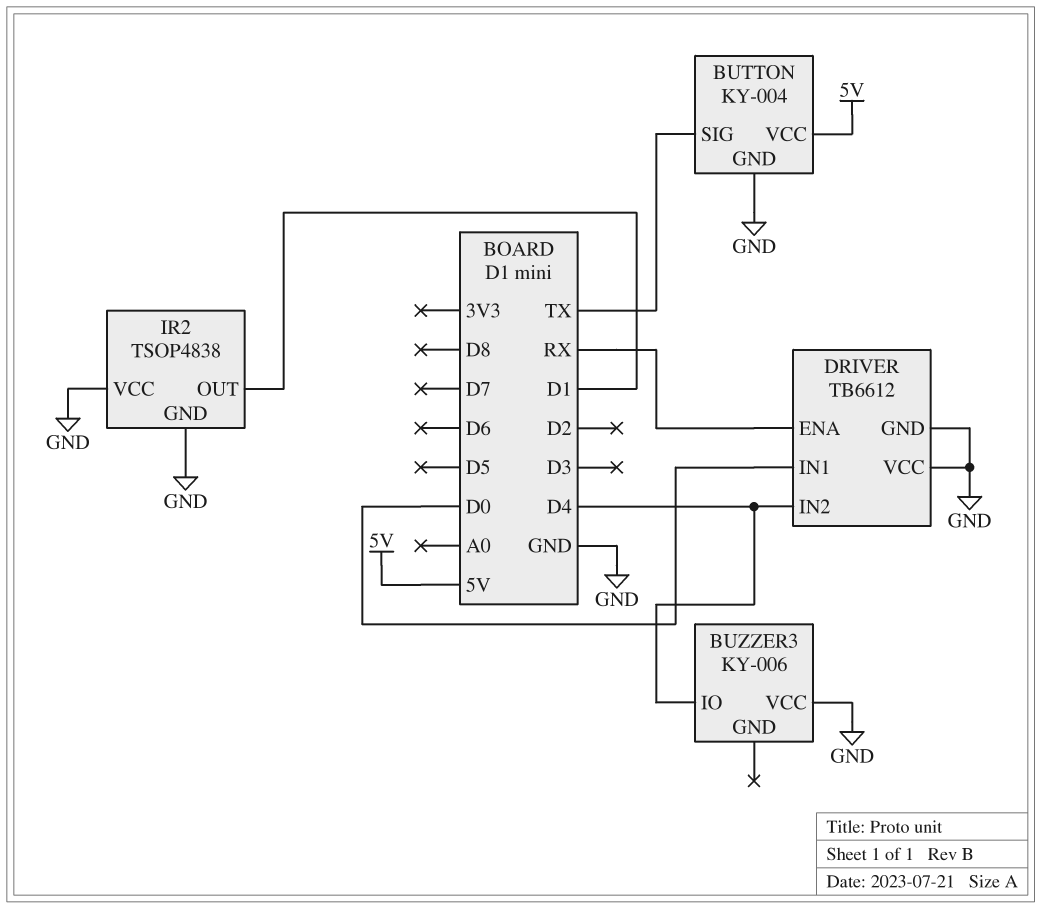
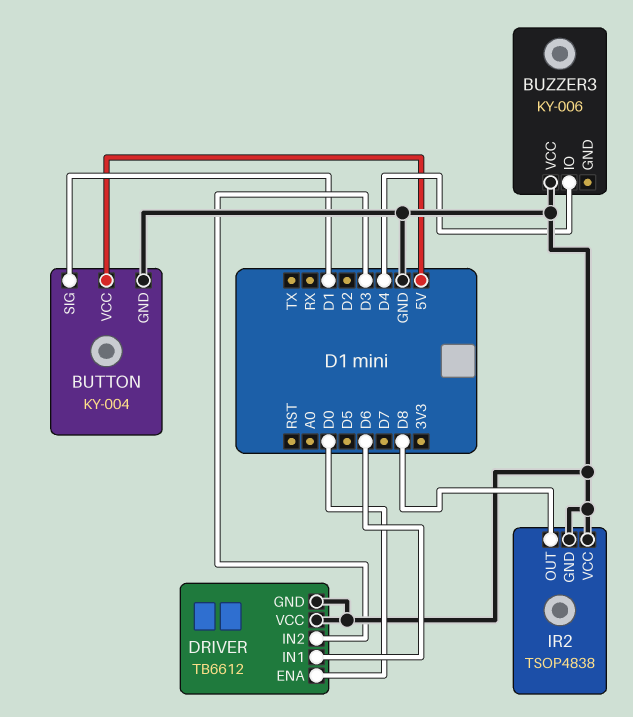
BUTTON pin SIG: TX -> D1
DRIVER pin ENA: RX -> D0
DRIVER pin IN1: D0 -> D6
DRIVER pin IN2: D4 -> D3
IR2 pin OUT: D1 -> D8

